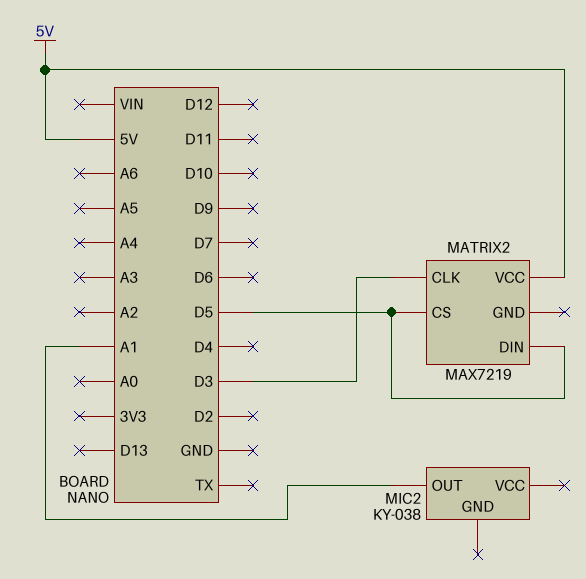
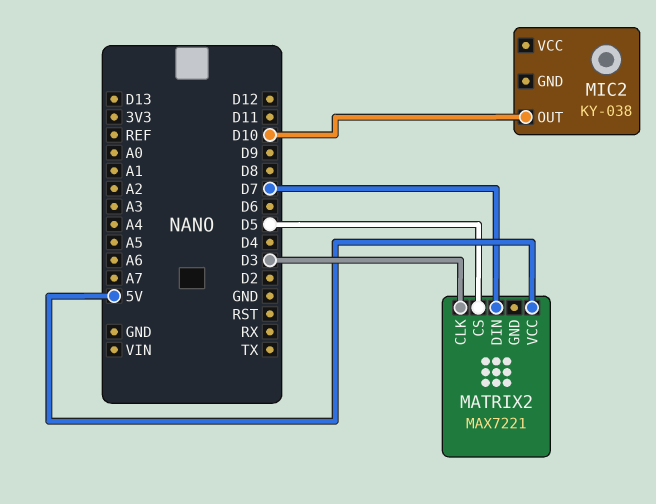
MATRIX2: MAX7219 -> MAX7221
MATRIX2 pin DIN: D5 -> D7
MIC2 pin OUT: A1 -> D10

